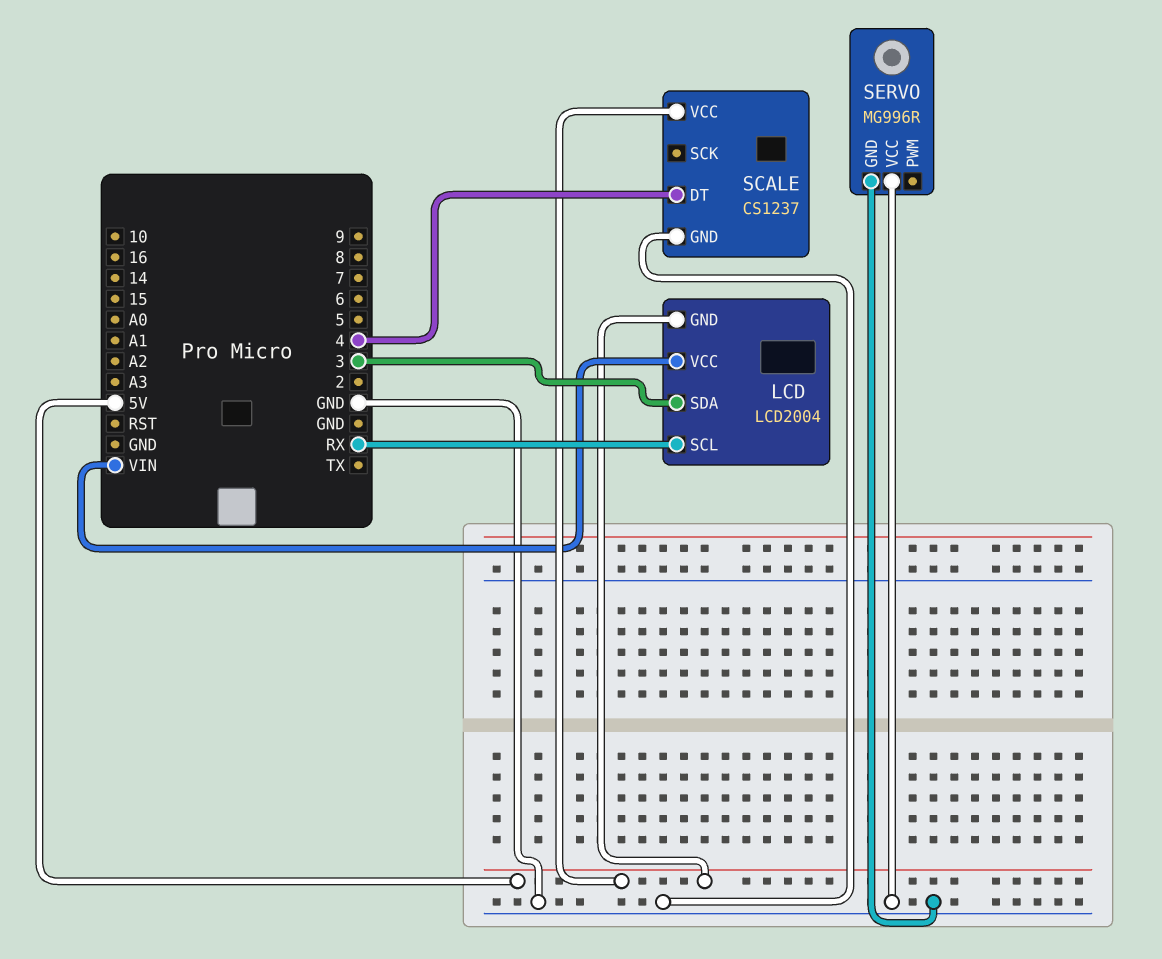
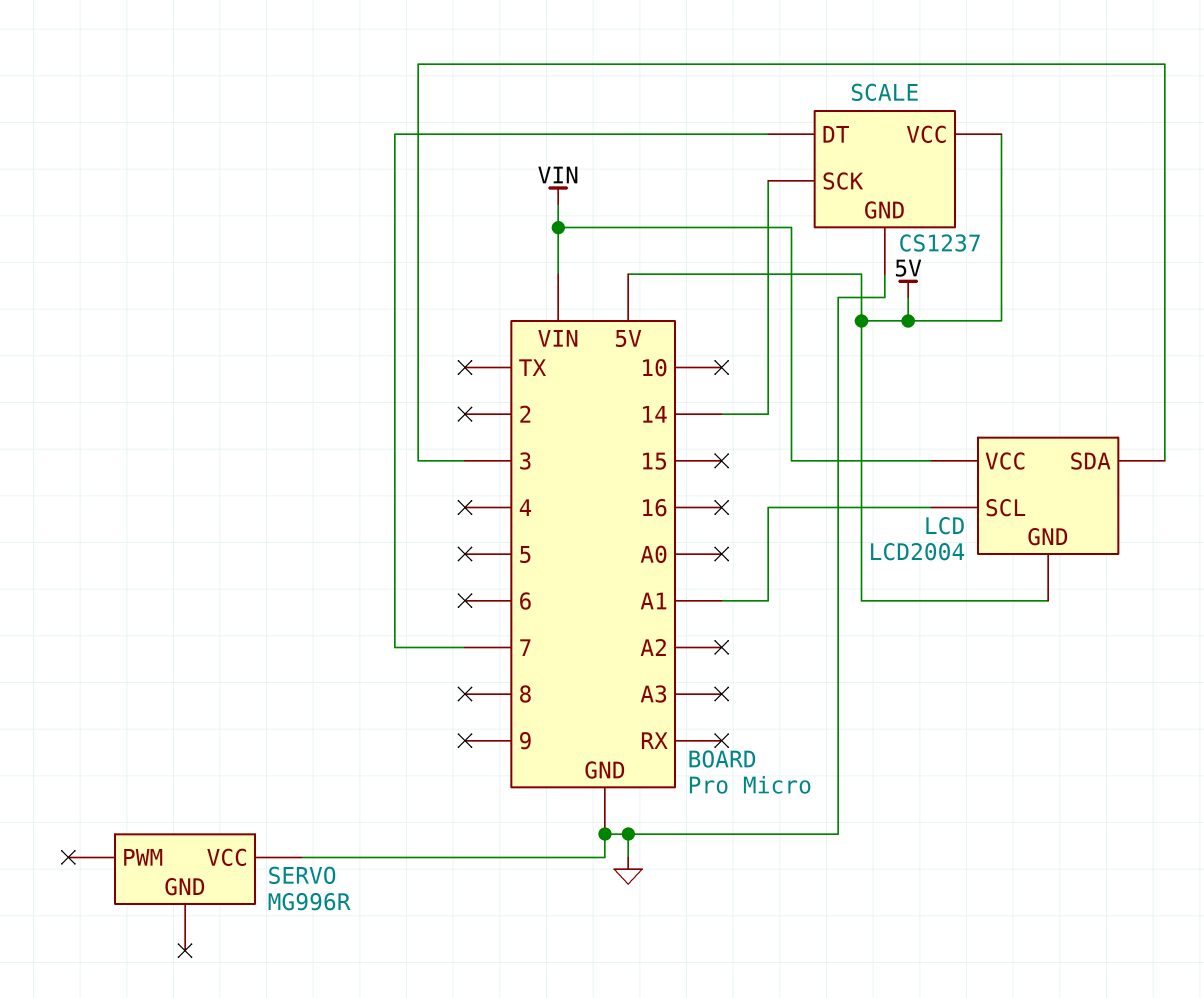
LCD pin SCL: RX -> A1
SCALE pin DT: 4 -> 7
SCALE pin SCK: none -> 14
SERVO pin GND: GND -> none

